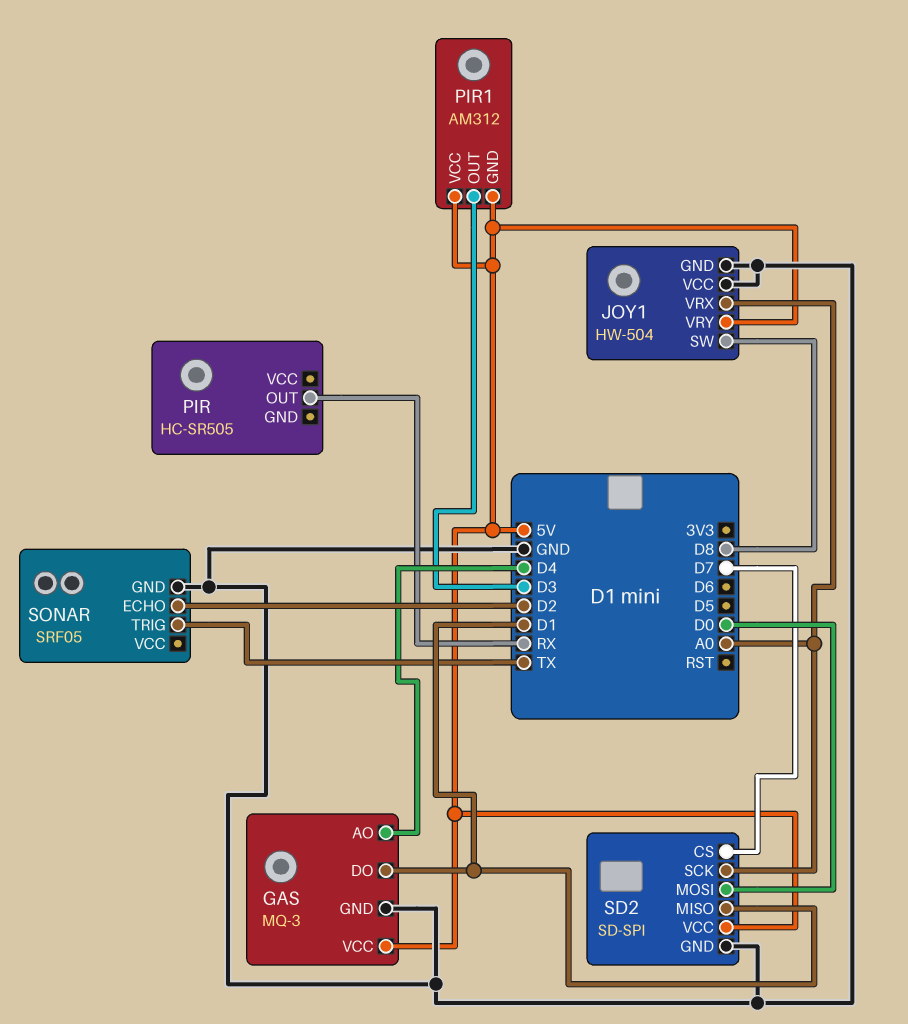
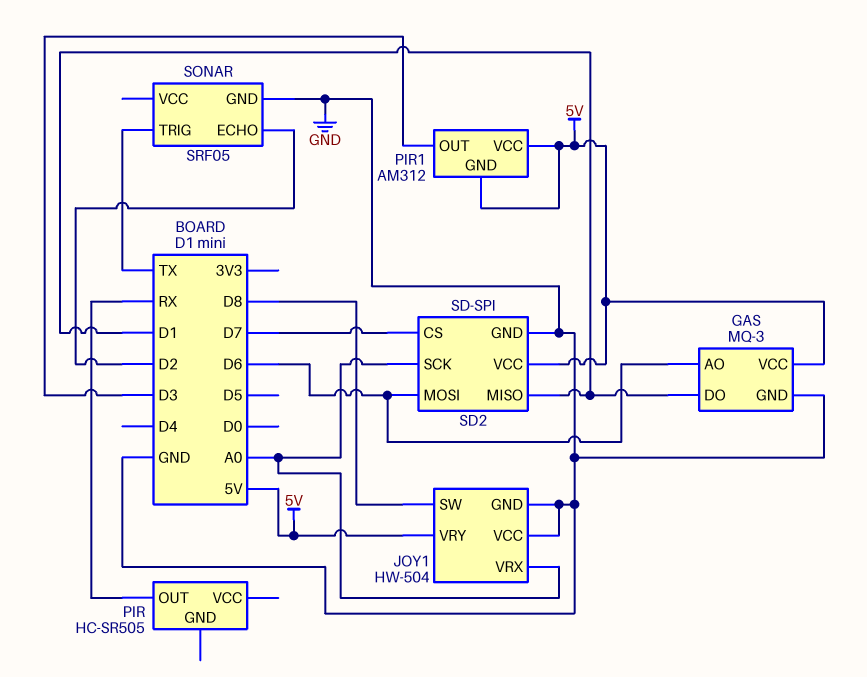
GAS pin AO: D4 -> D6
SD2 pin MOSI: D0 -> D6

